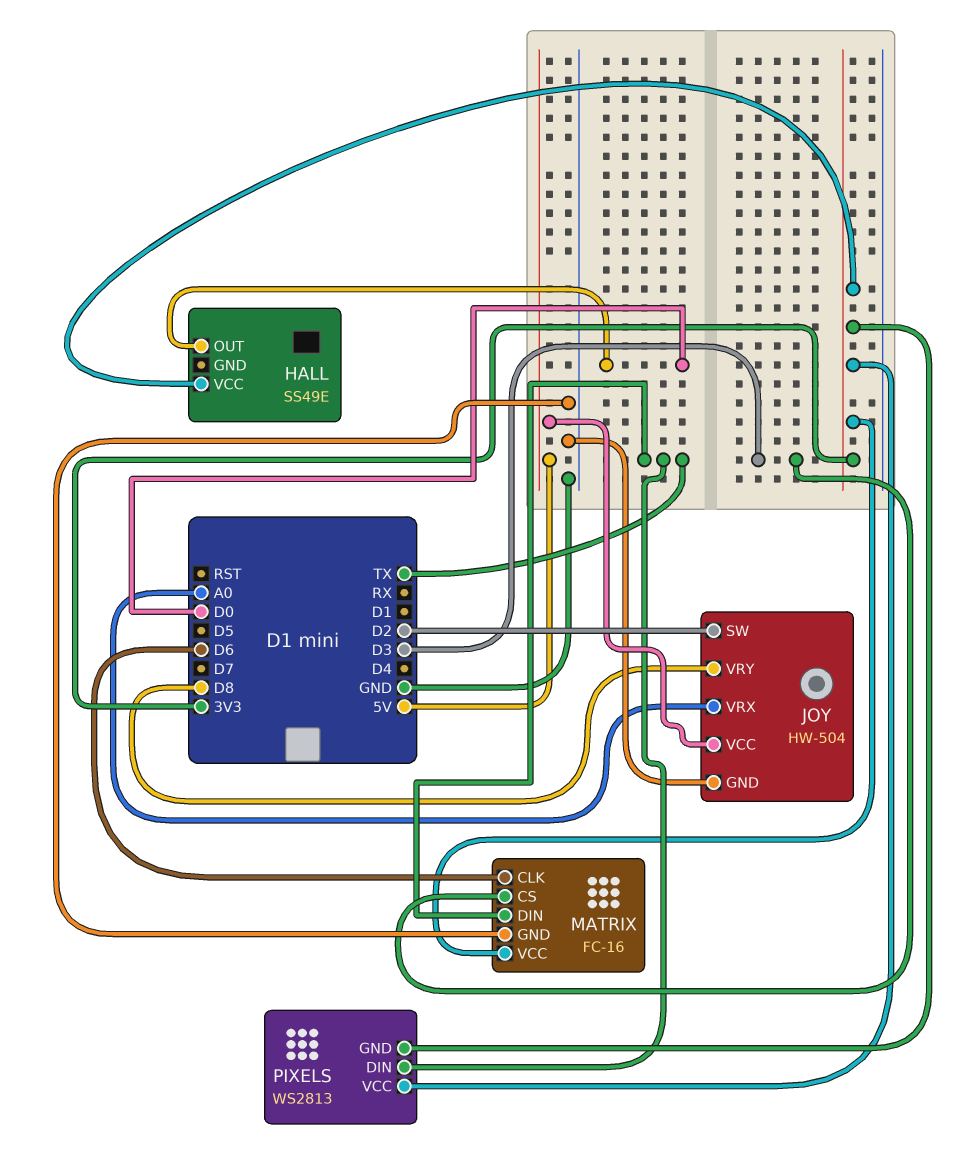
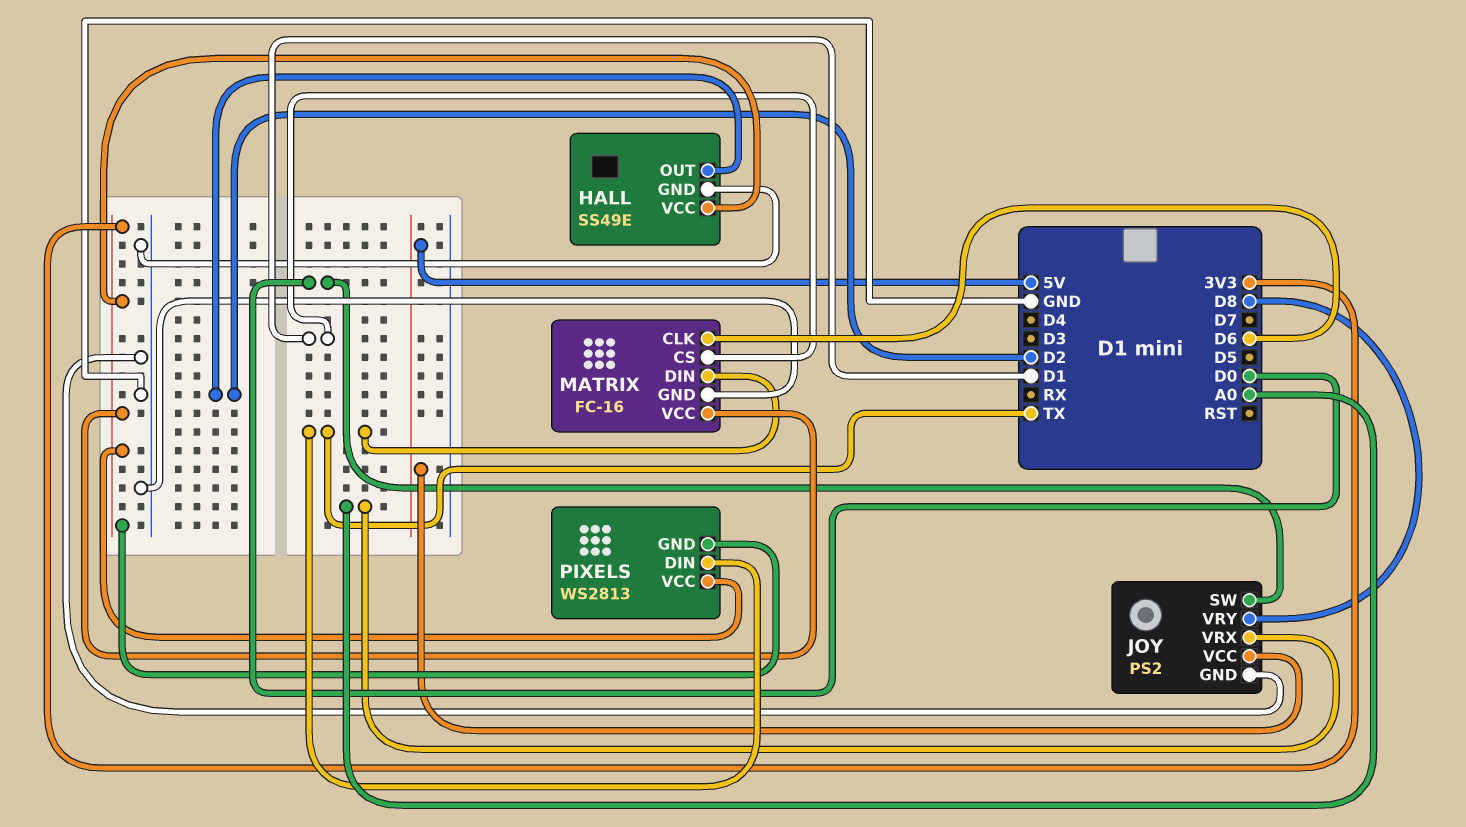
HALL pin GND: none -> GND
HALL pin OUT: D0 -> D2
JOY: HW-504 -> PS2
JOY pin SW: D2 -> D0
MATRIX pin CS: D3 -> D1

